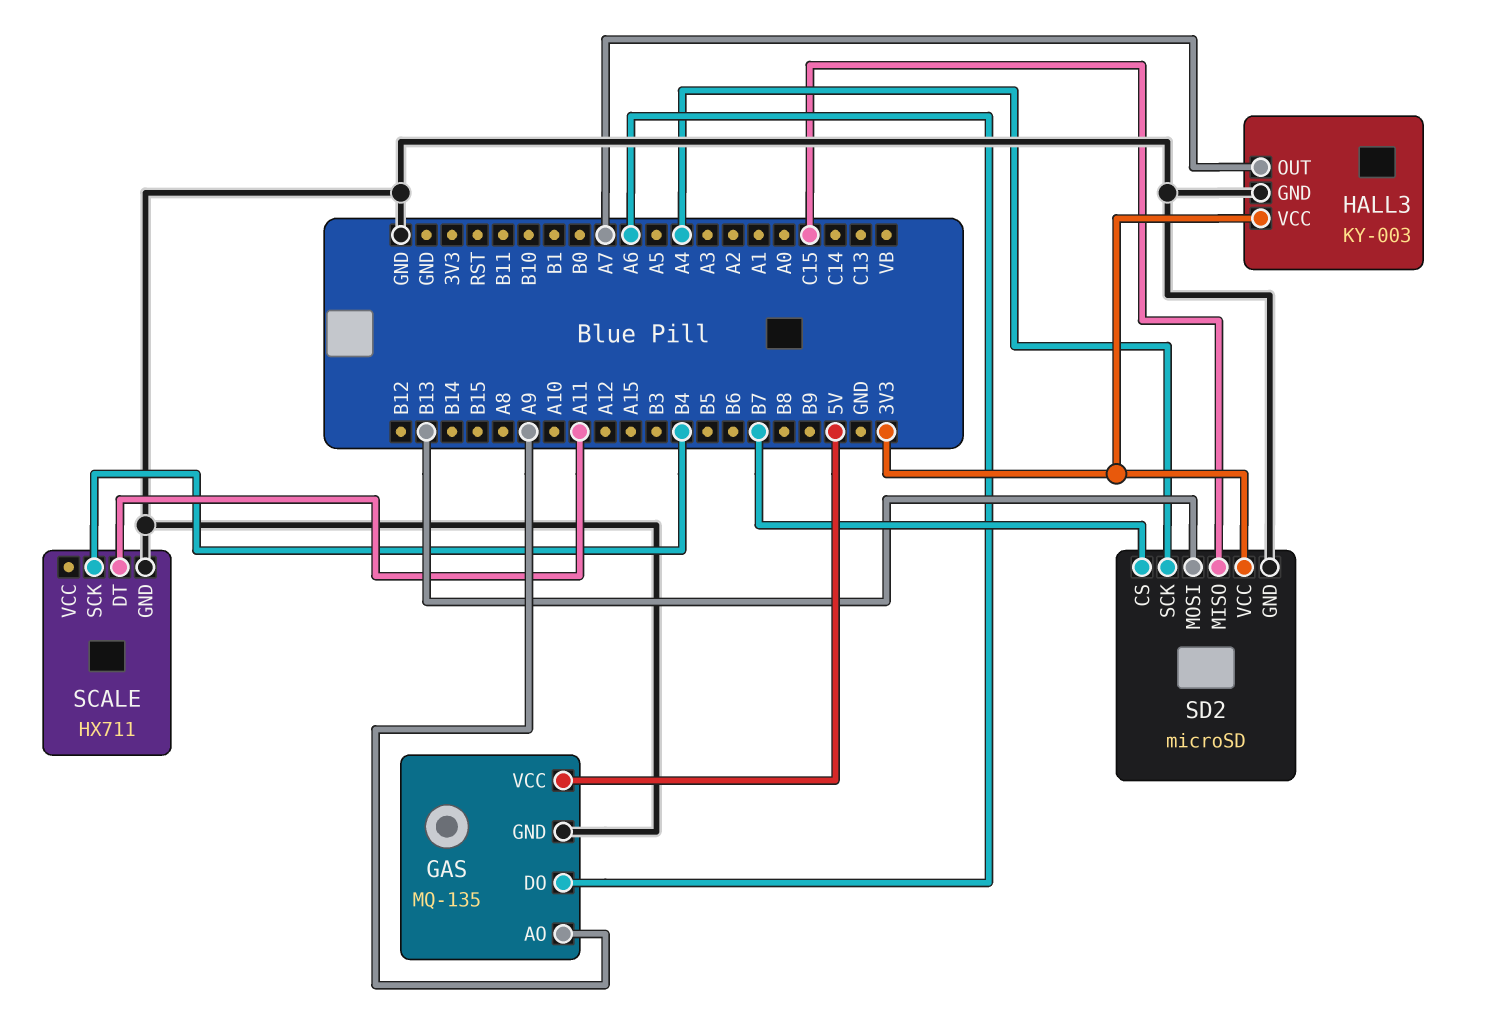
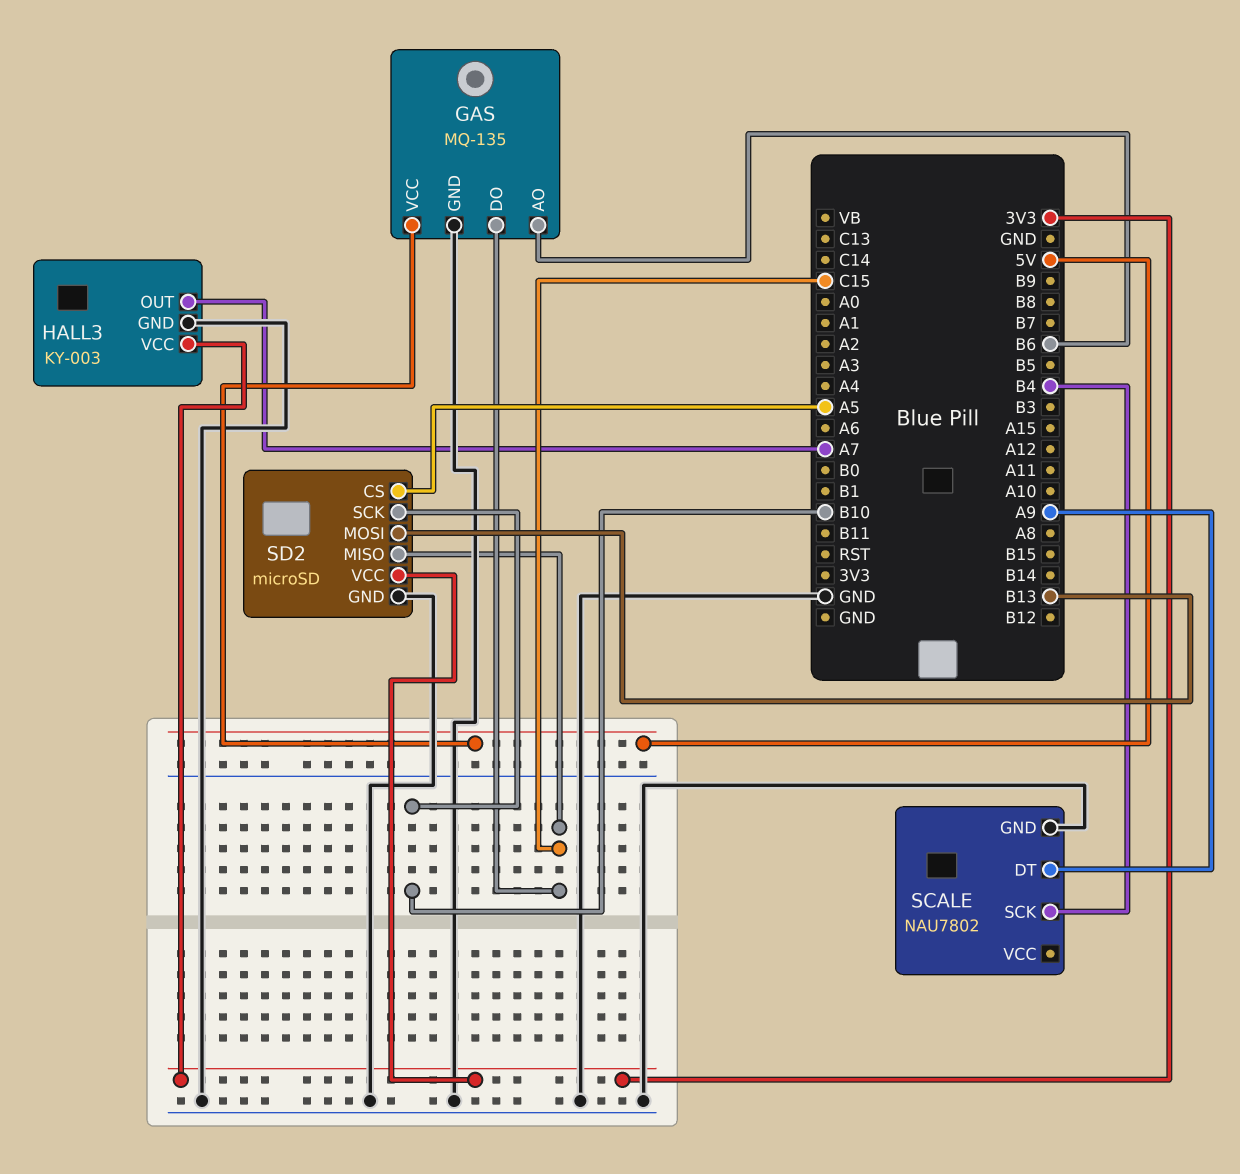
GAS pin AO: A9 -> B6
GAS pin DO: A6 -> C15
SCALE: HX711 -> NAU7802
SCALE pin DT: A11 -> A9
SD2 pin CS: B7 -> A5
SD2 pin SCK: A4 -> B10

